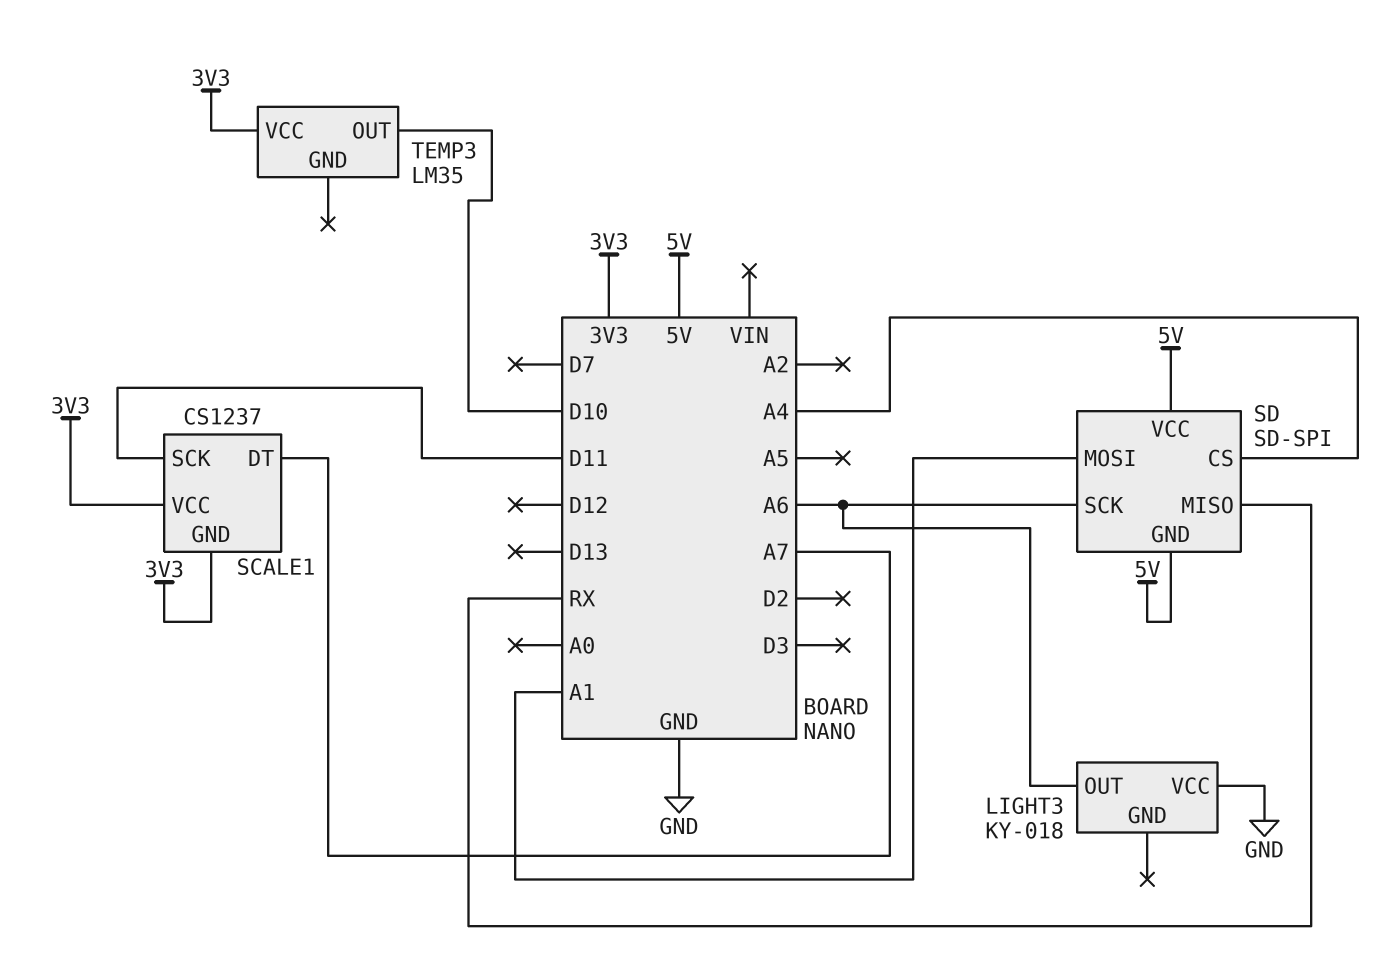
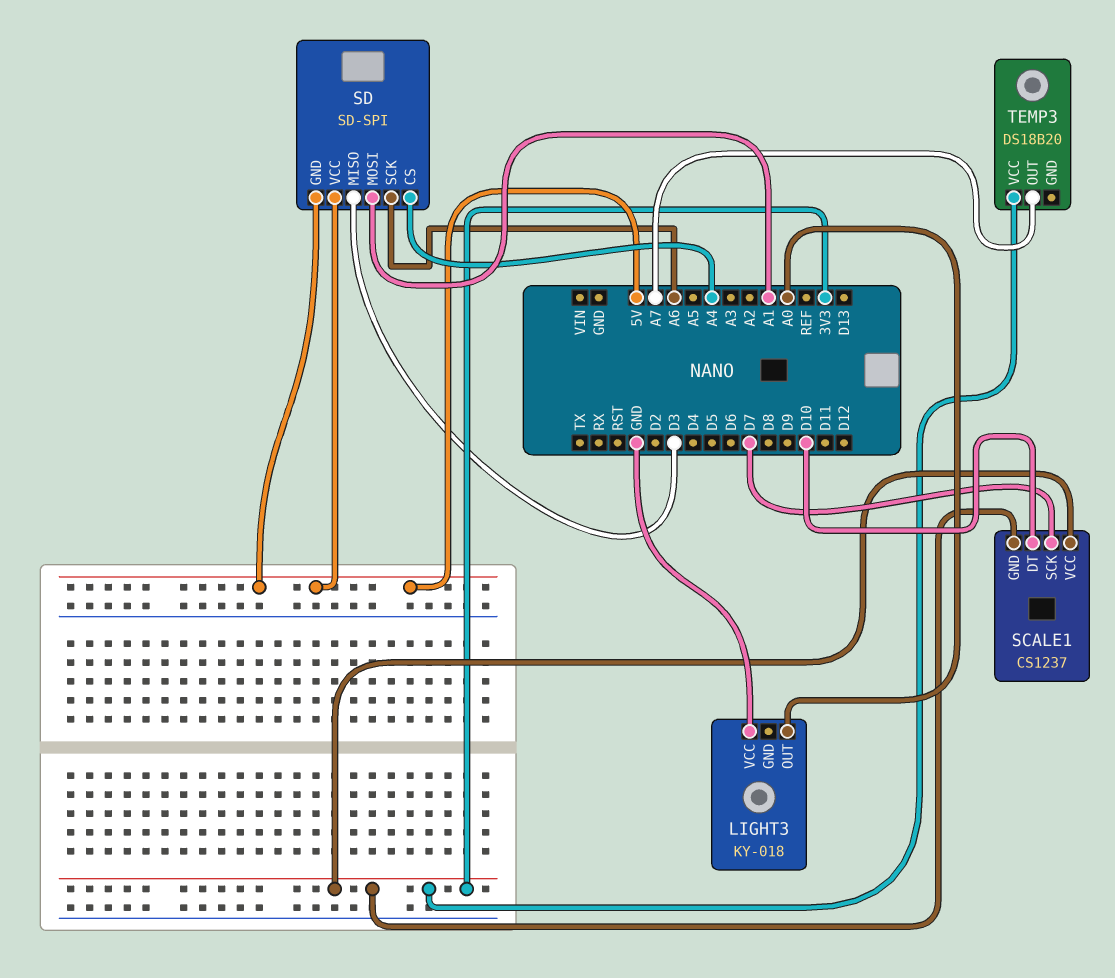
LIGHT3 pin OUT: A6 -> A0
SCALE1 pin DT: A7 -> D10
SCALE1 pin SCK: D11 -> D7
SD pin MISO: RX -> D3
TEMP3: LM35 -> DS18B20
TEMP3 pin OUT: D10 -> A7

